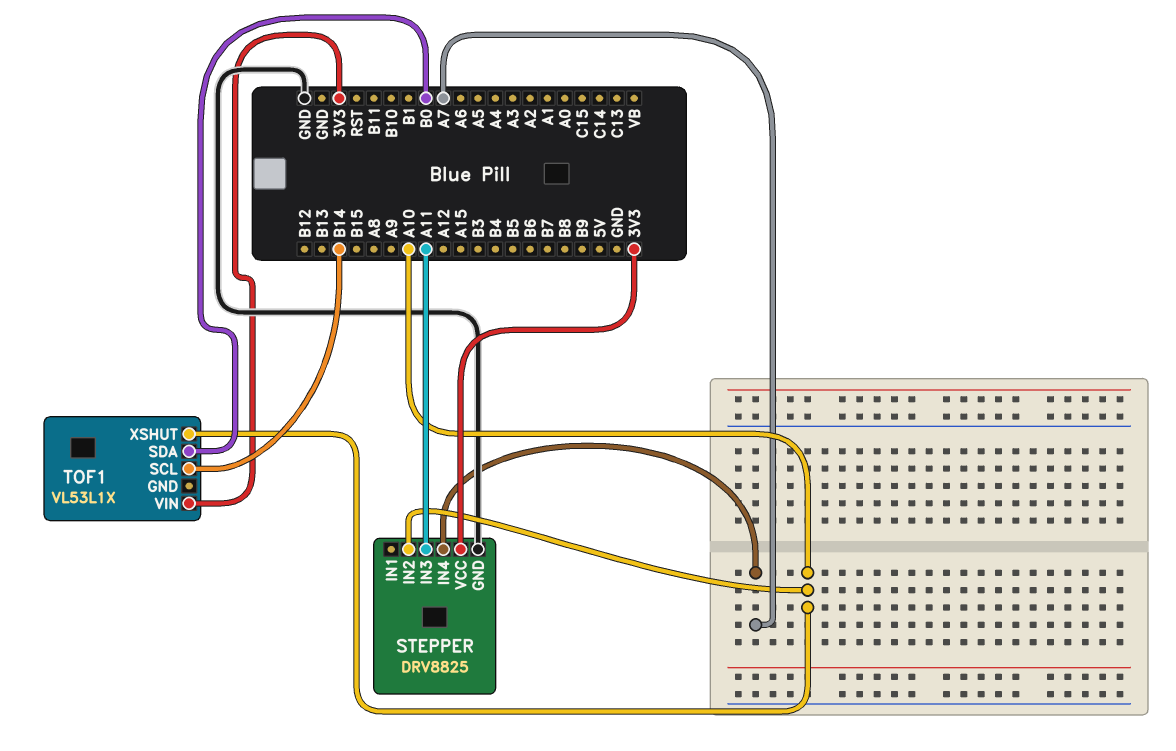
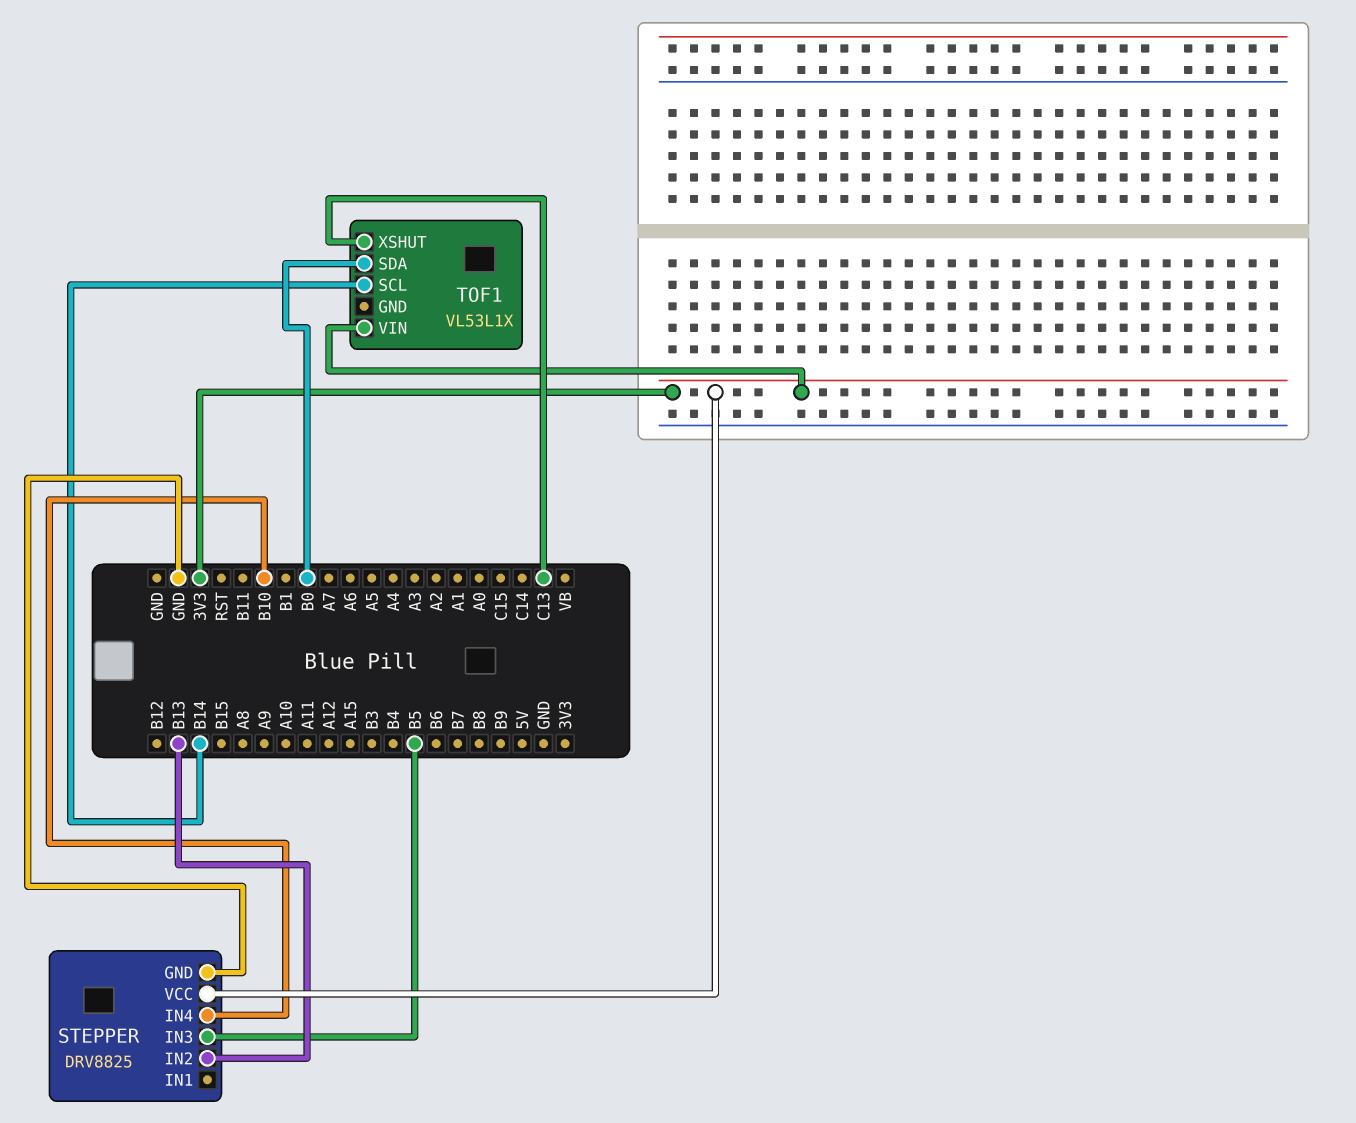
STEPPER pin IN2: A10 -> B13
STEPPER pin IN3: A11 -> B5
STEPPER pin IN4: A7 -> B10
TOF1 pin XSHUT: A10 -> C13

